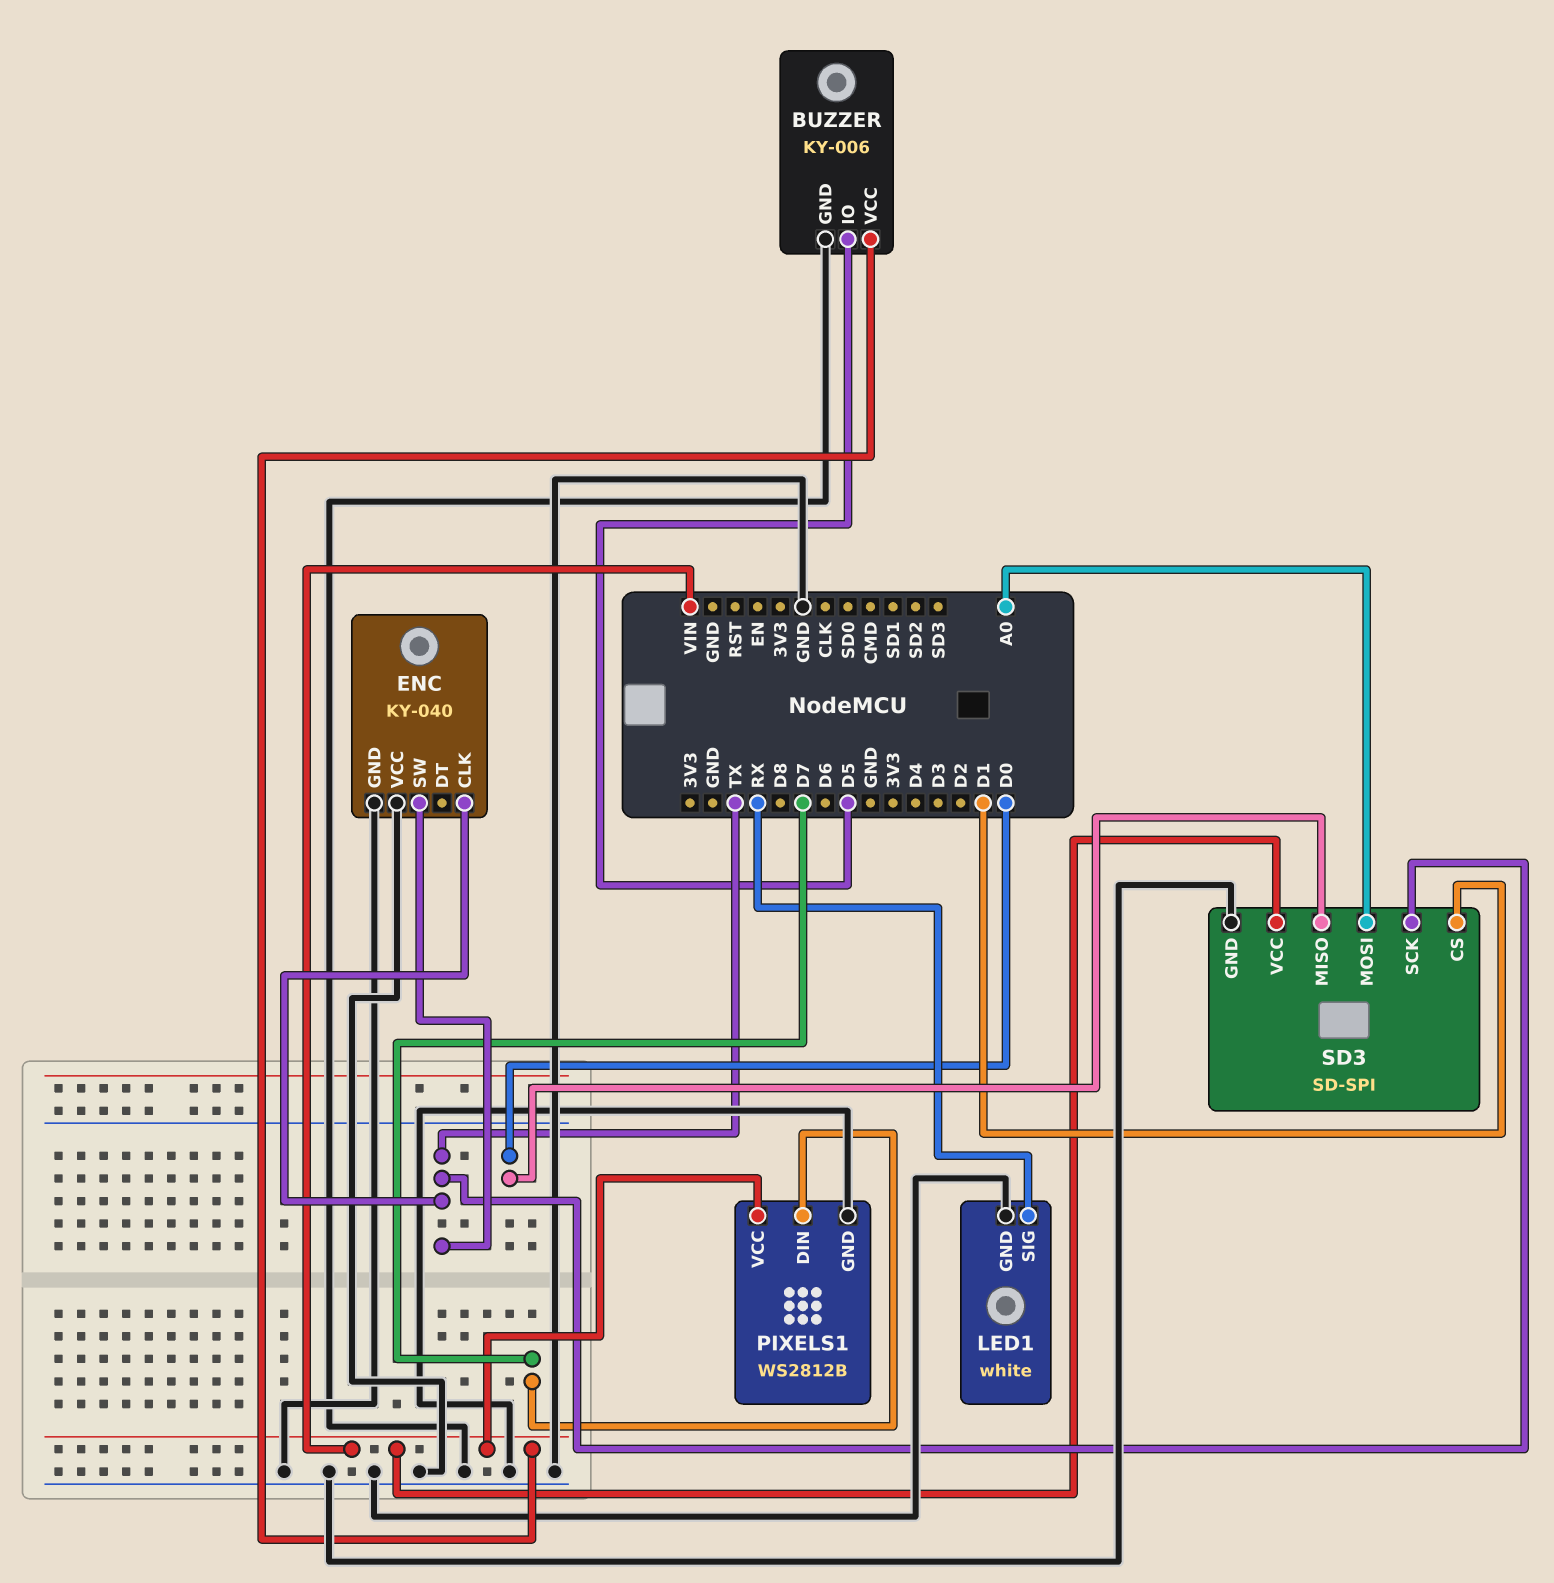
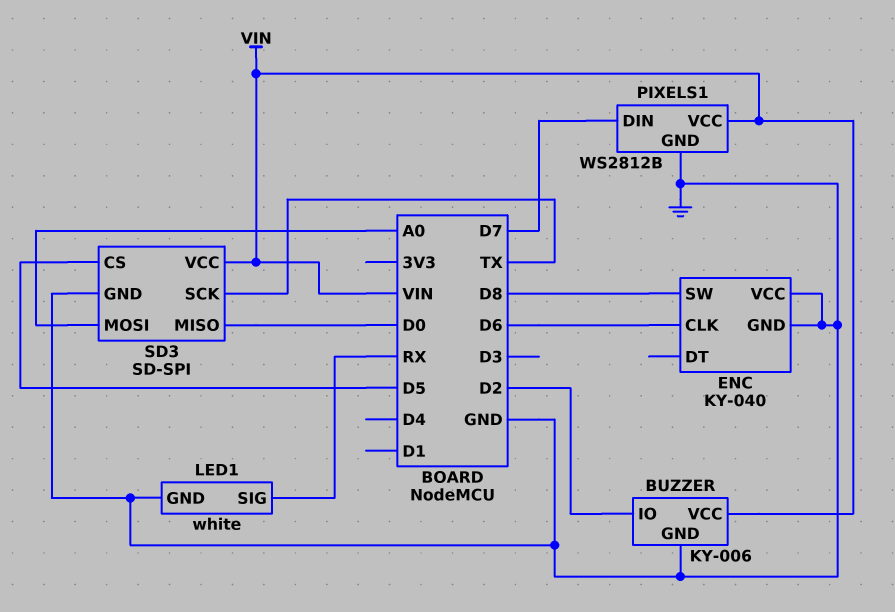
BUZZER pin IO: D5 -> D2
ENC pin CLK: TX -> D6
ENC pin SW: TX -> D8
SD3 pin CS: D1 -> D5

